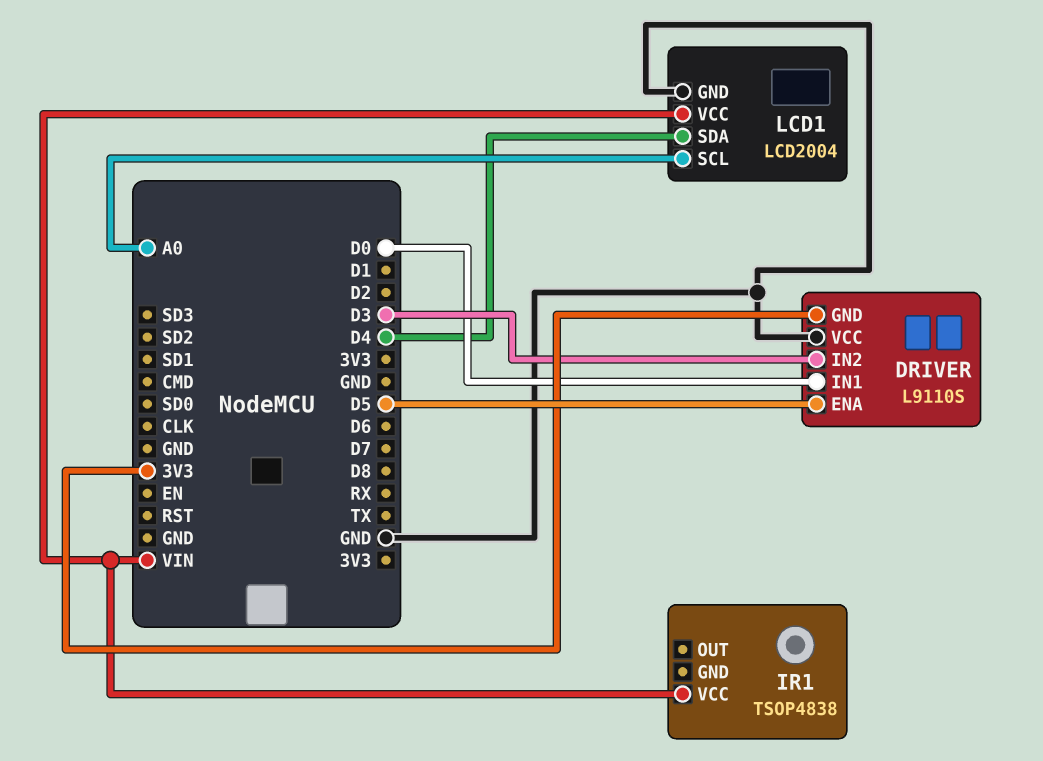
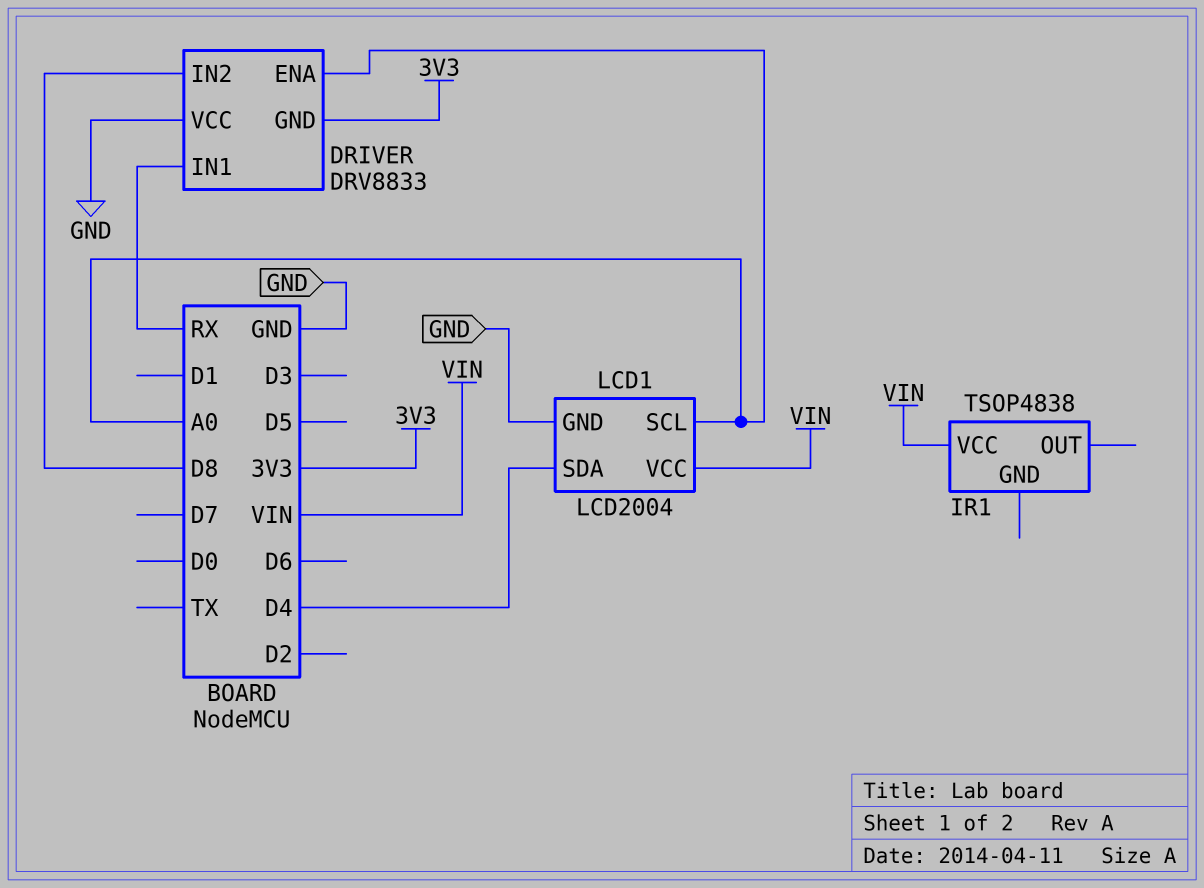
DRIVER: L9110S -> DRV8833
DRIVER pin ENA: D5 -> A0
DRIVER pin IN1: D0 -> RX
DRIVER pin IN2: D3 -> D8

